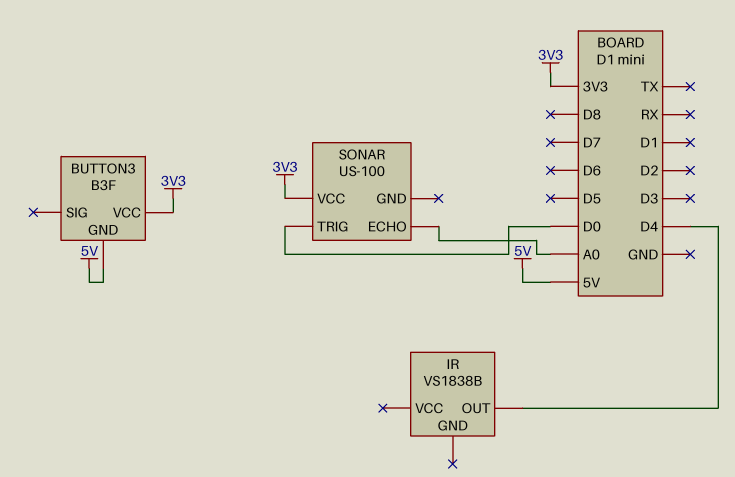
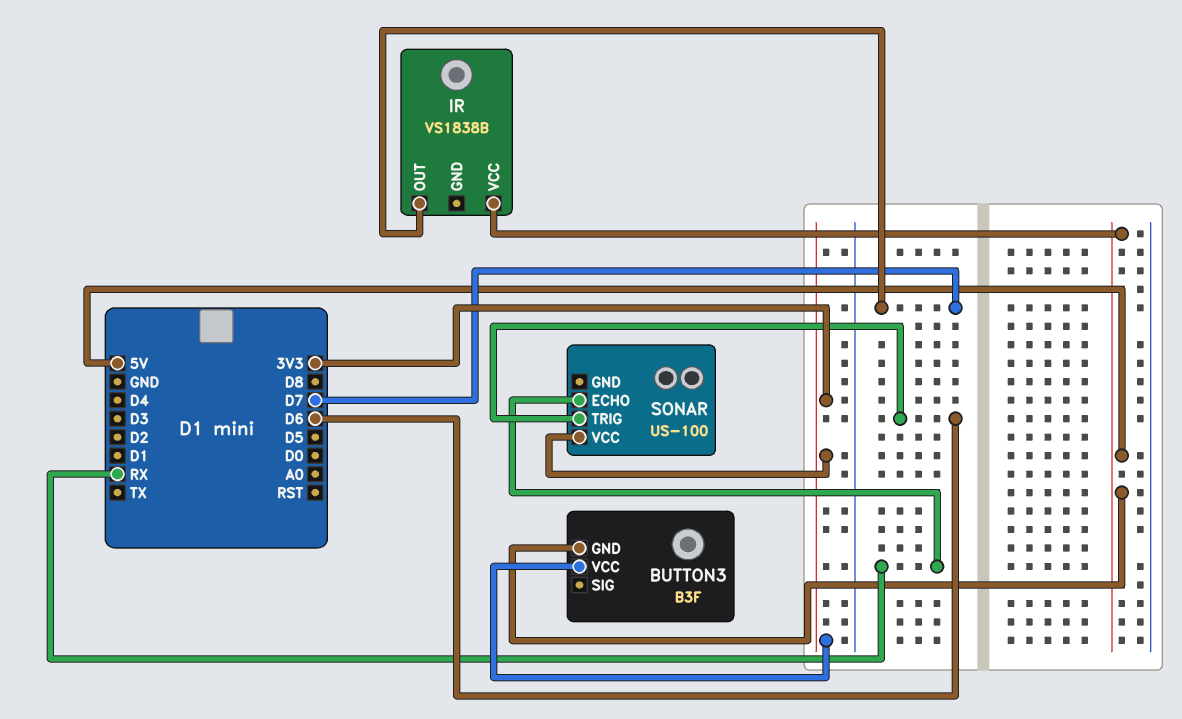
IR pin OUT: D4 -> D7
IR pin VCC: none -> 5V
SONAR pin ECHO: A0 -> RX
SONAR pin TRIG: D0 -> D6

